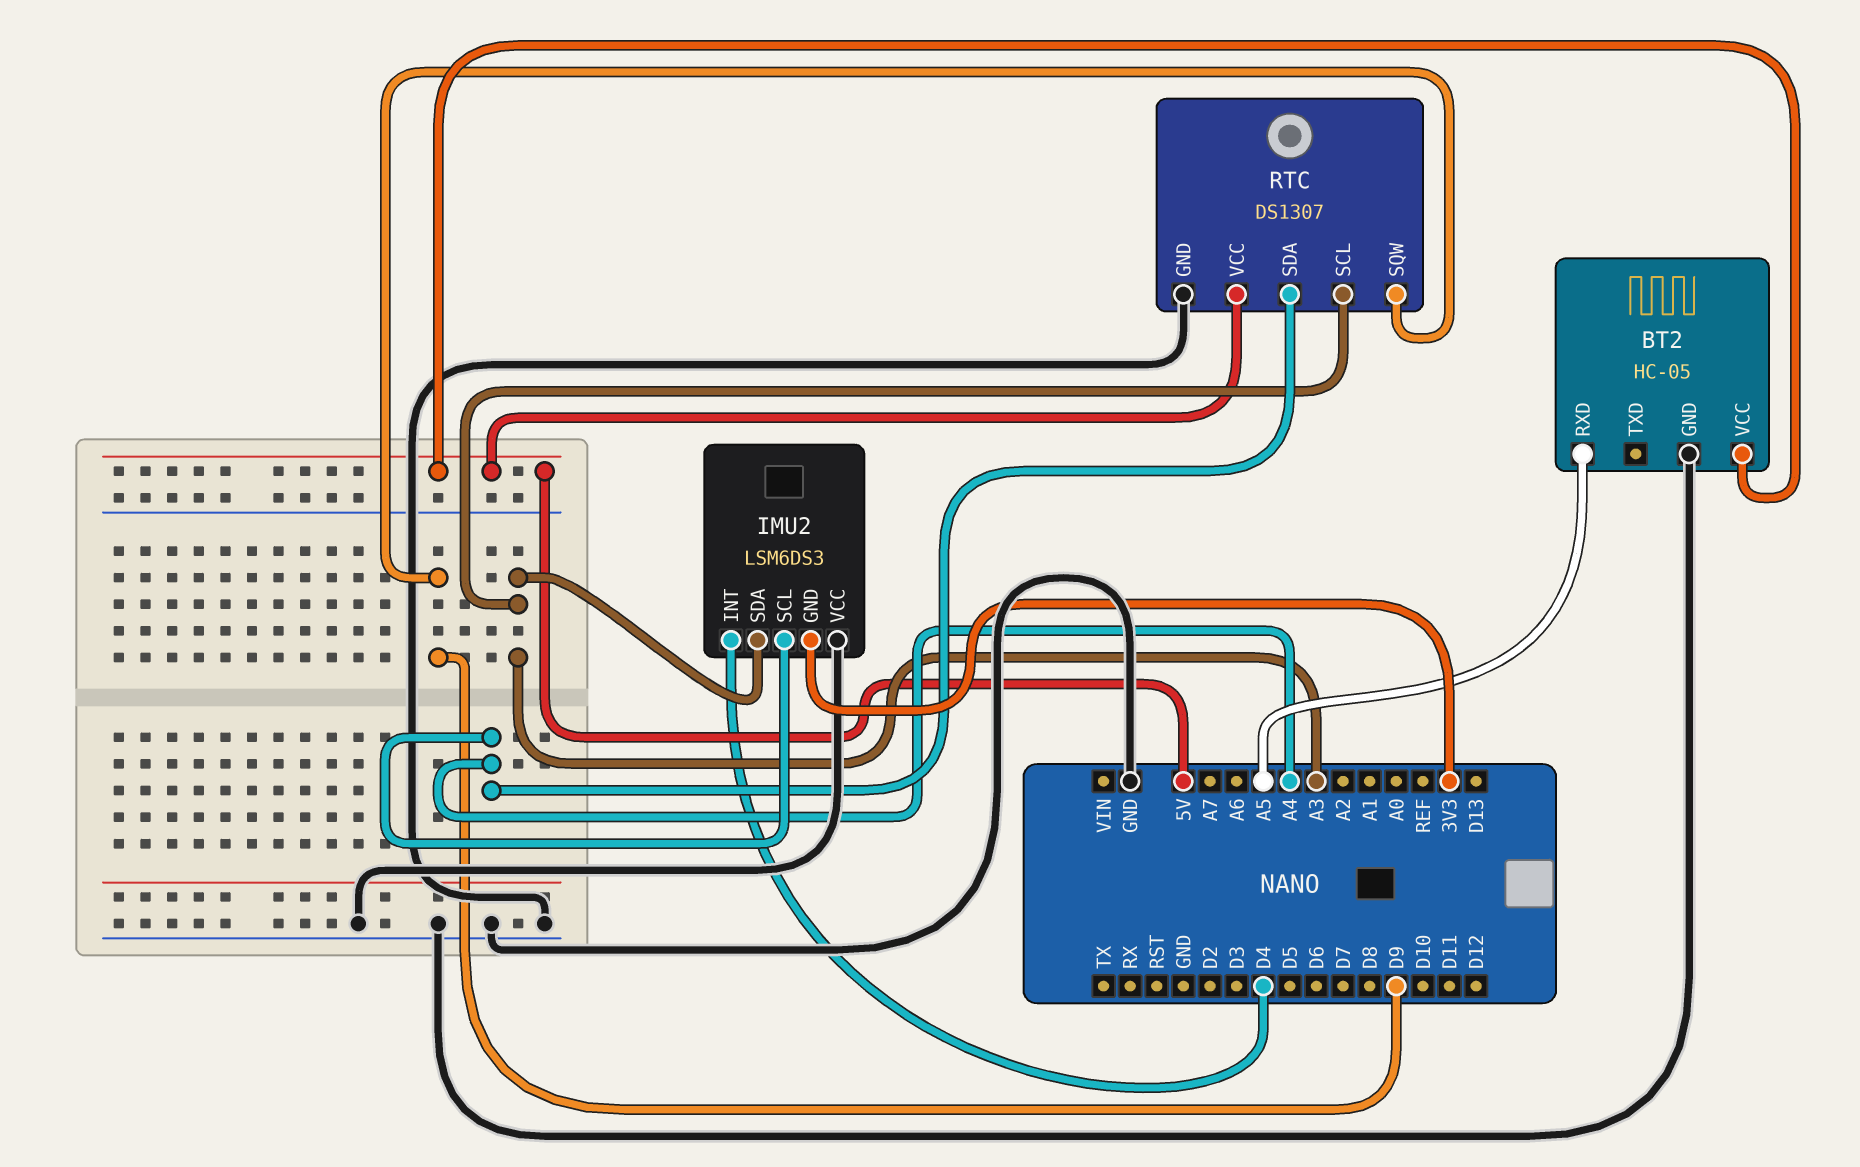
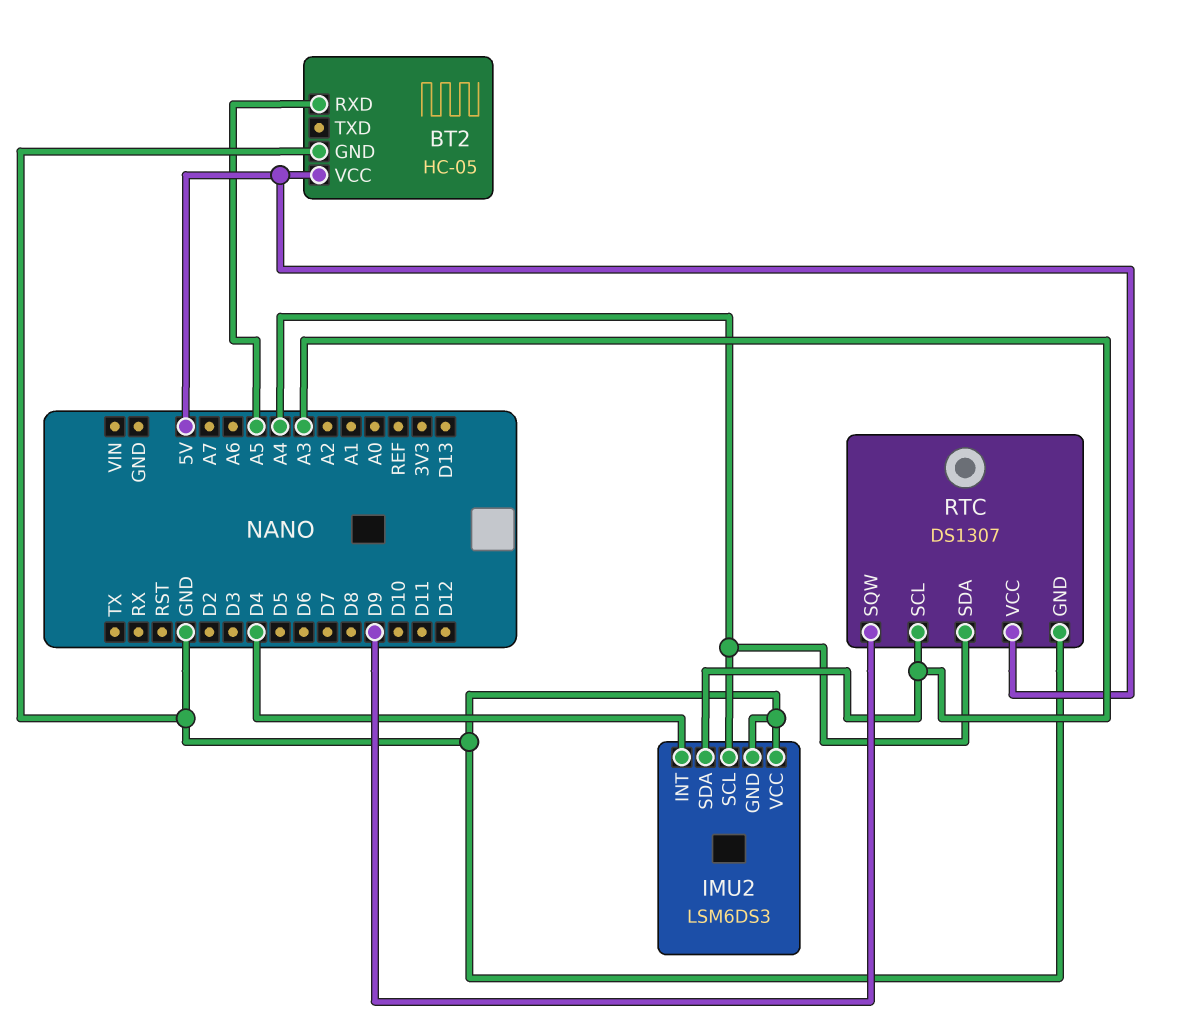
IMU2 pin GND: 3V3 -> GND

